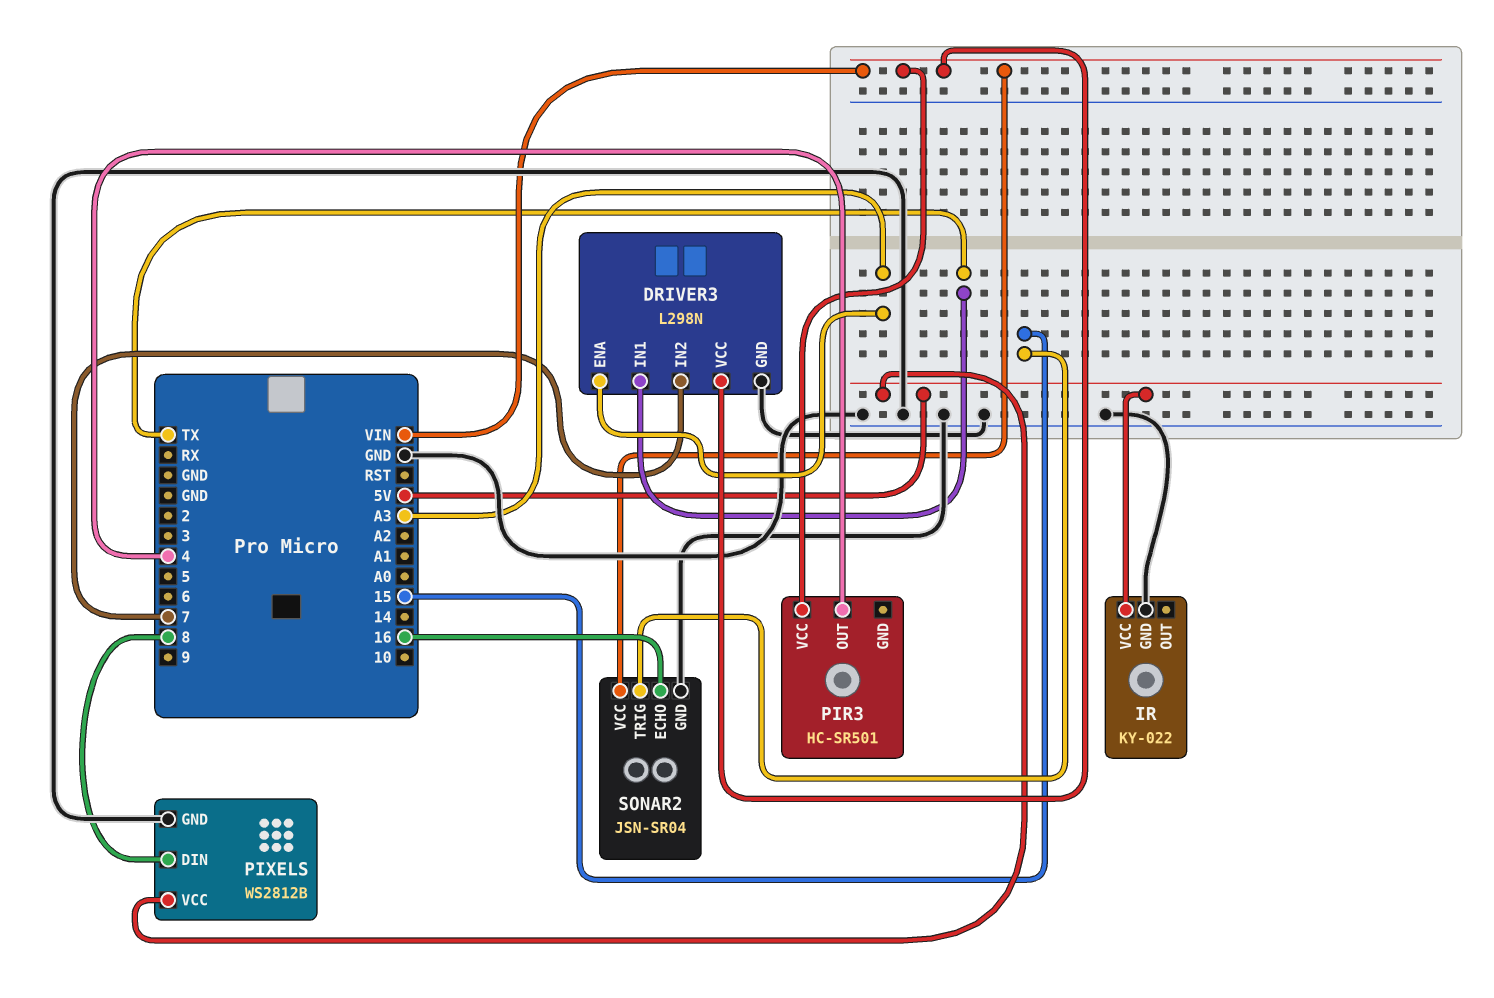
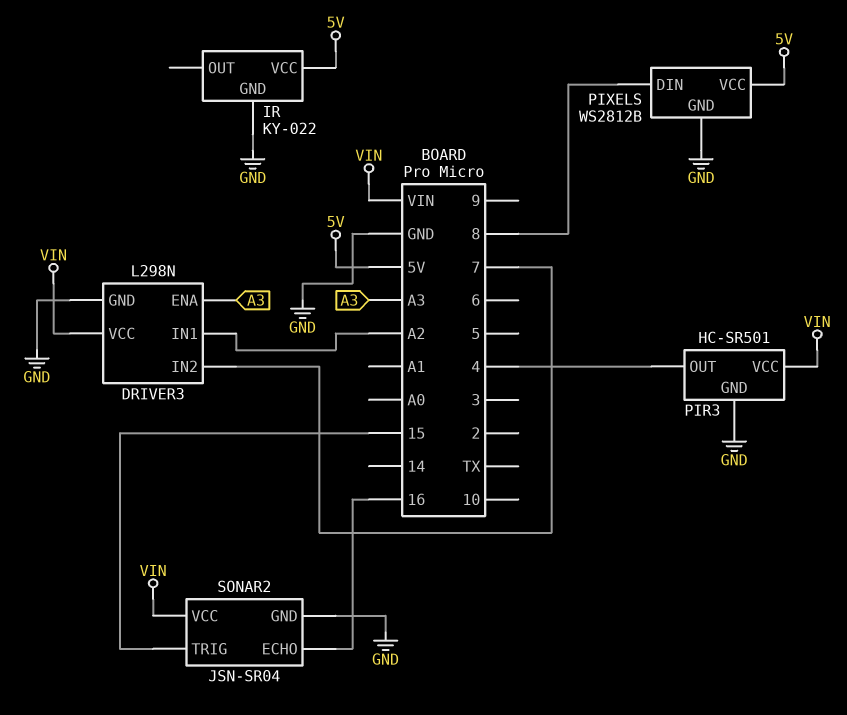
DRIVER3 pin IN1: TX -> A2
PIR3 pin GND: none -> GND

